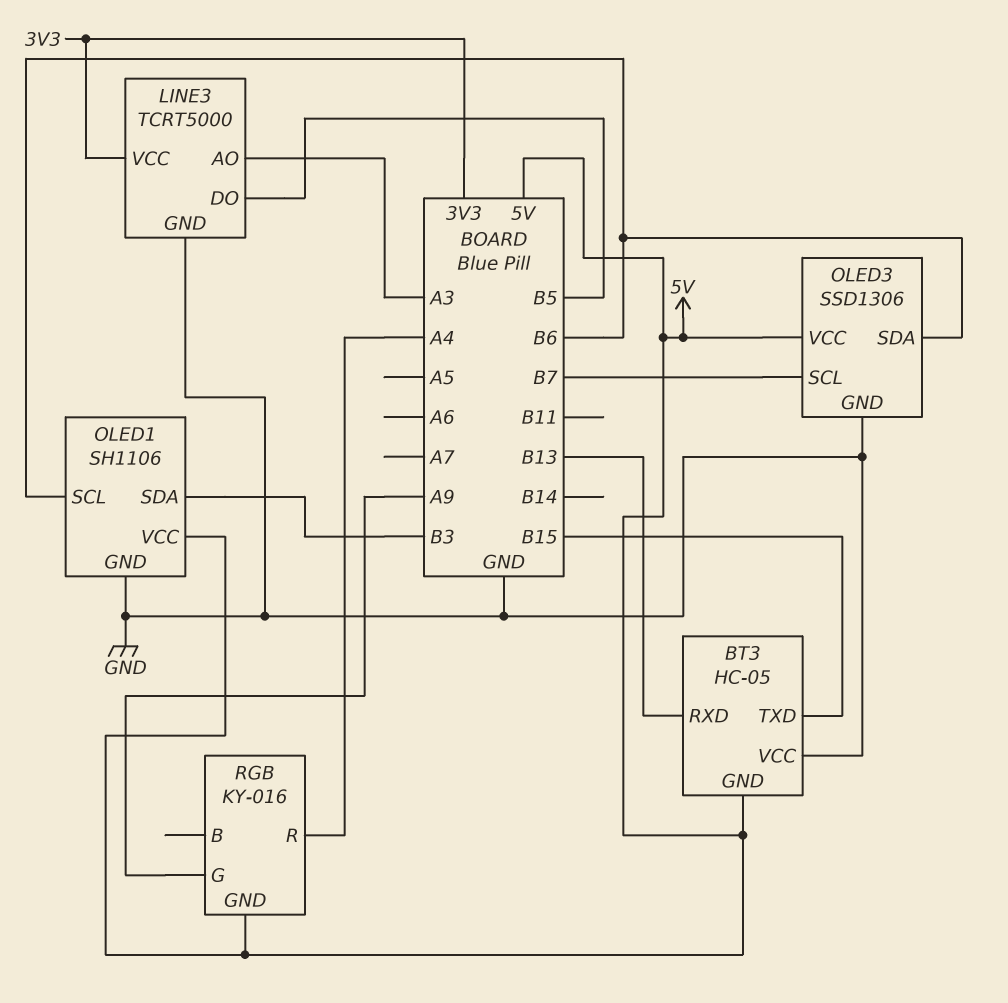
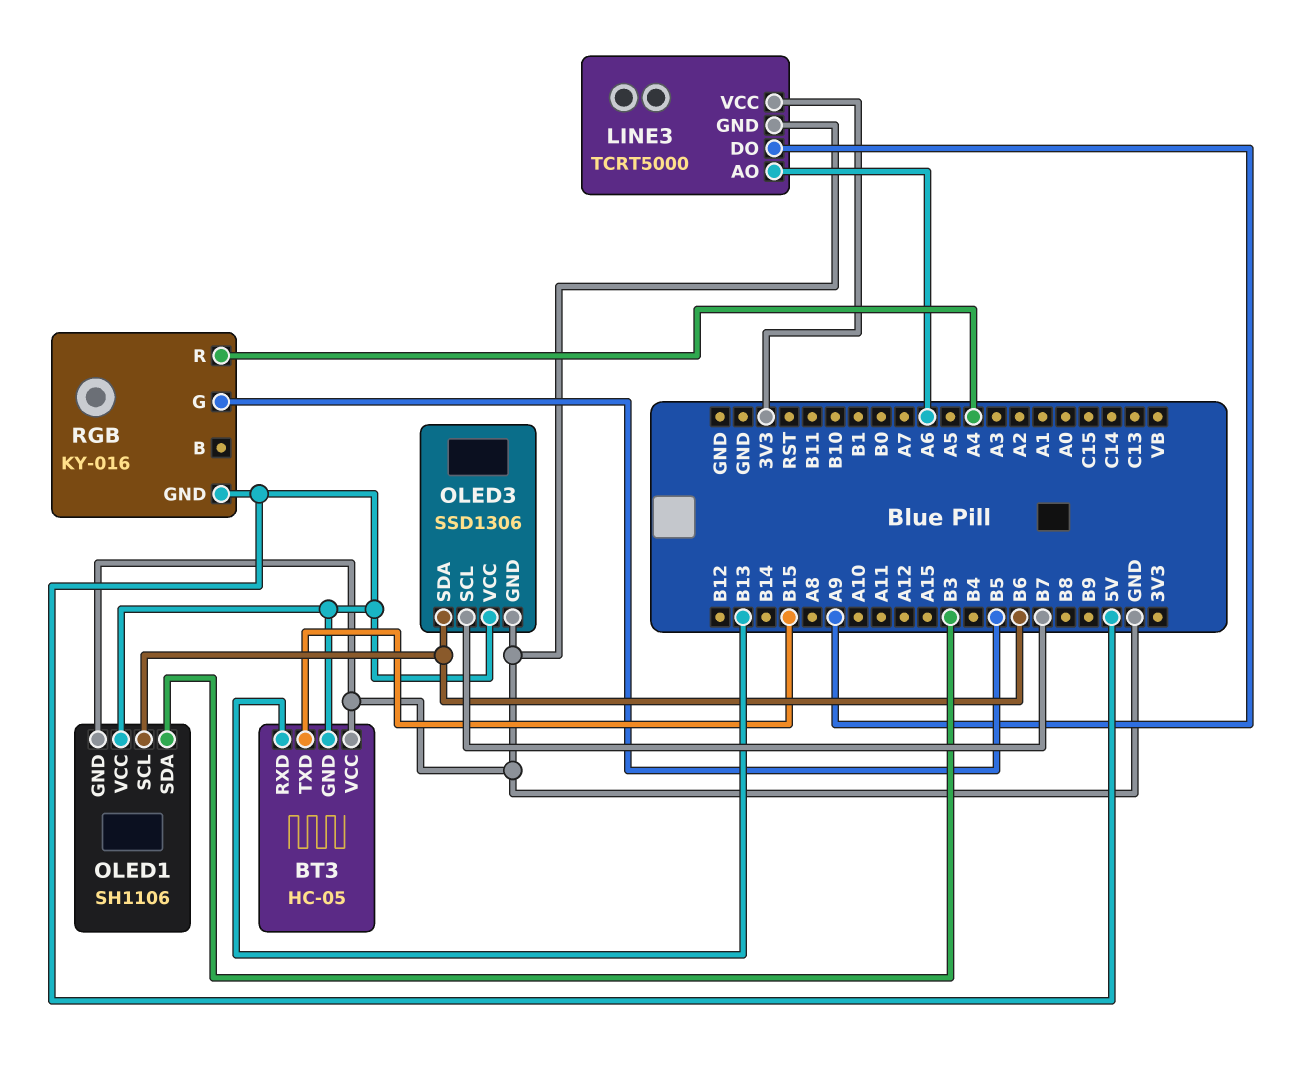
LINE3 pin AO: A3 -> A6
LINE3 pin DO: B5 -> A9
RGB pin G: A9 -> B5

